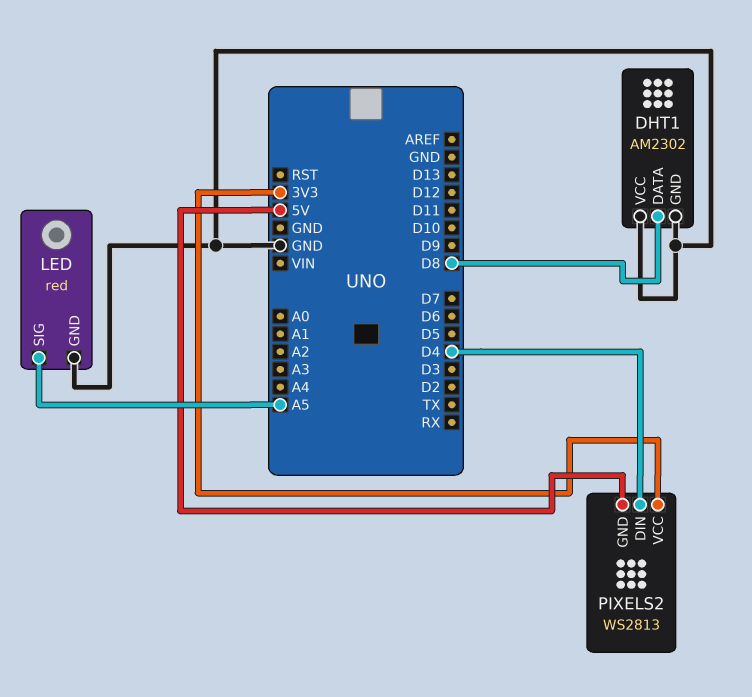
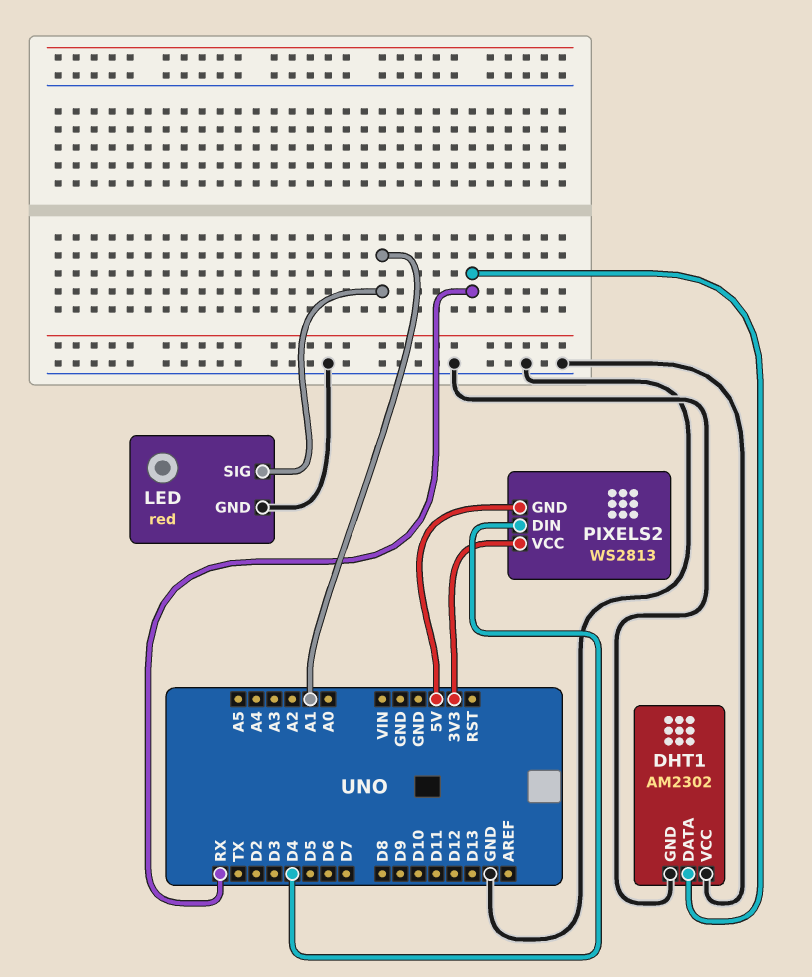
DHT1 pin DATA: D8 -> RX
LED pin SIG: A5 -> A1

